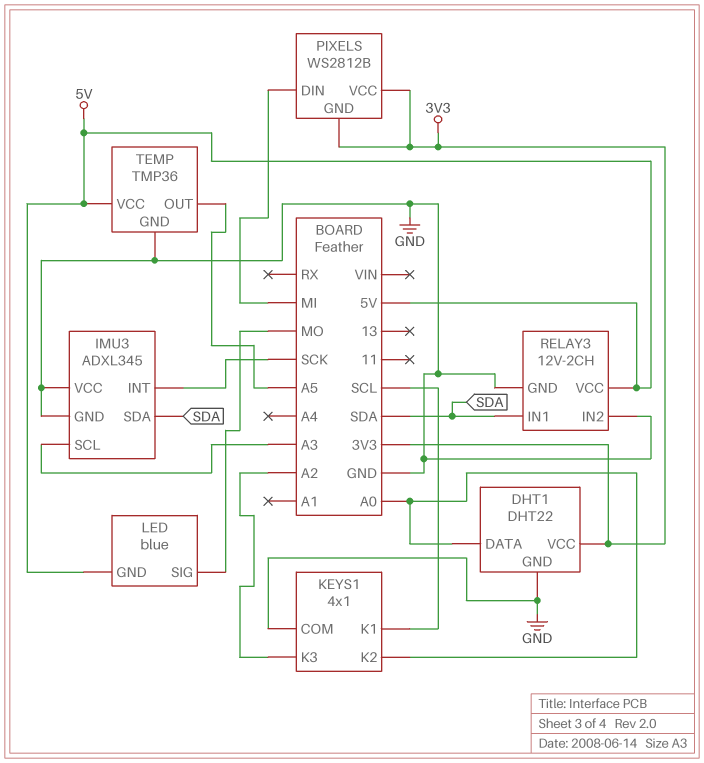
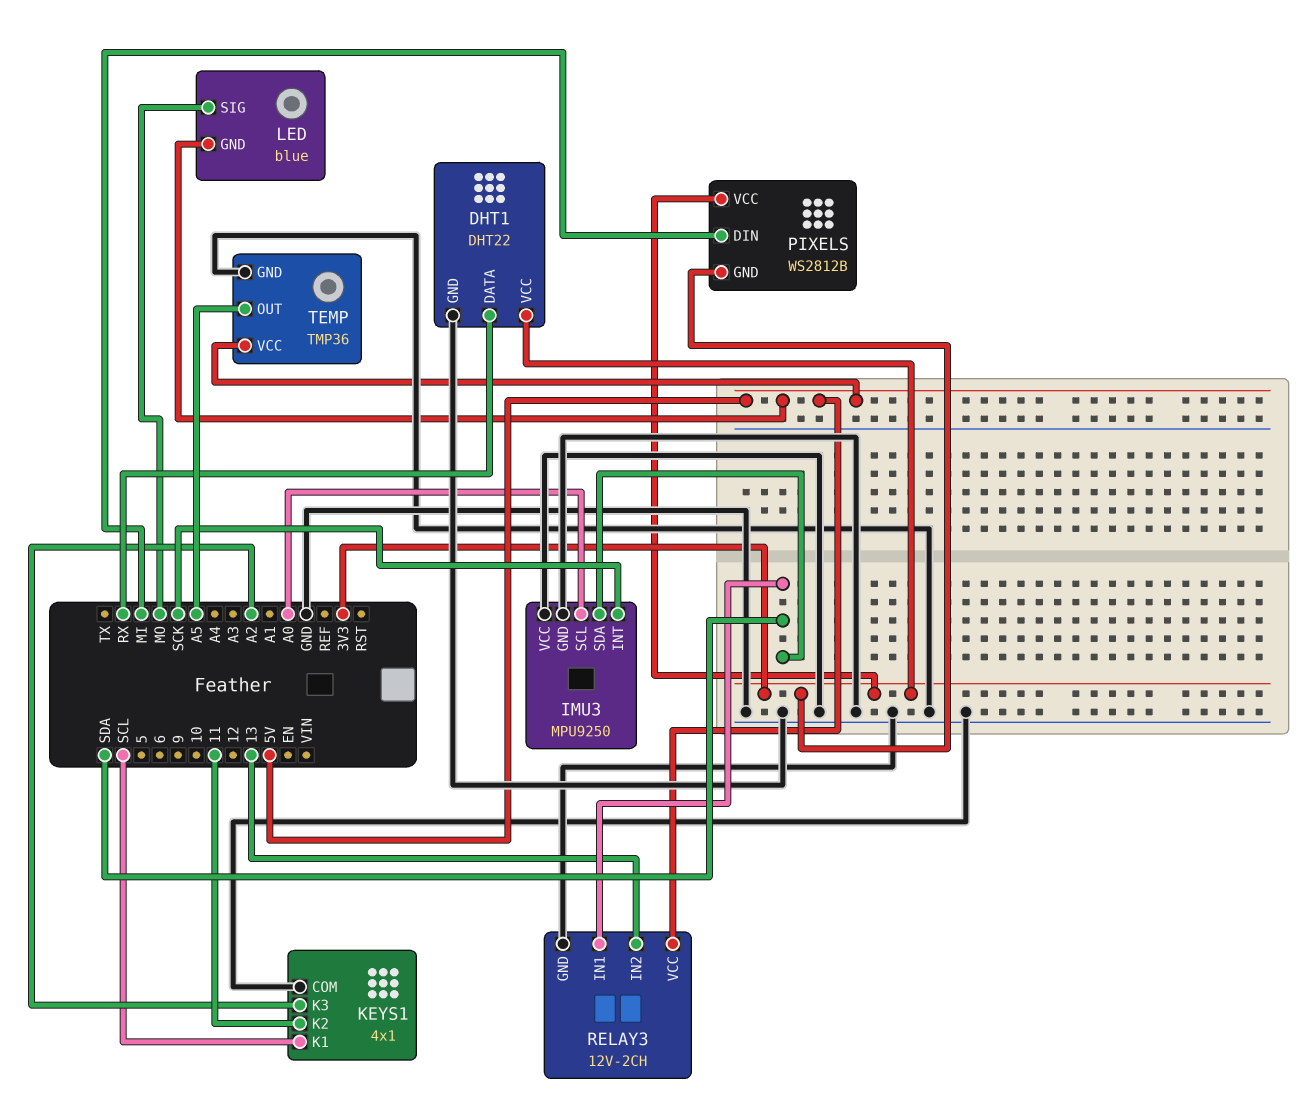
DHT1 pin DATA: A0 -> RX
IMU3: ADXL345 -> MPU9250
IMU3 pin SCL: A3 -> A0
KEYS1 pin K2: A0 -> 11
RELAY3 pin IN2: GND -> 13

